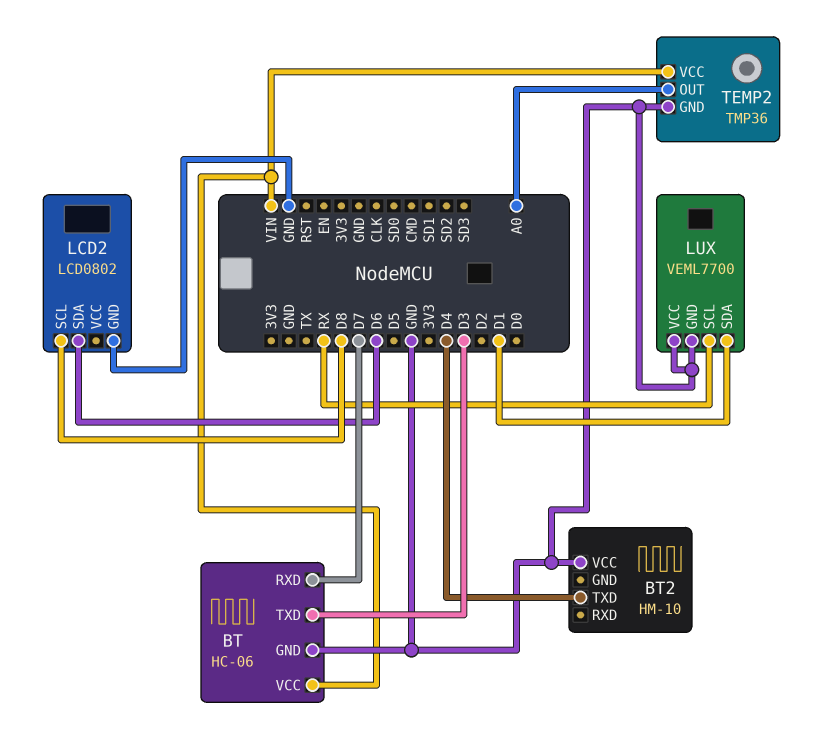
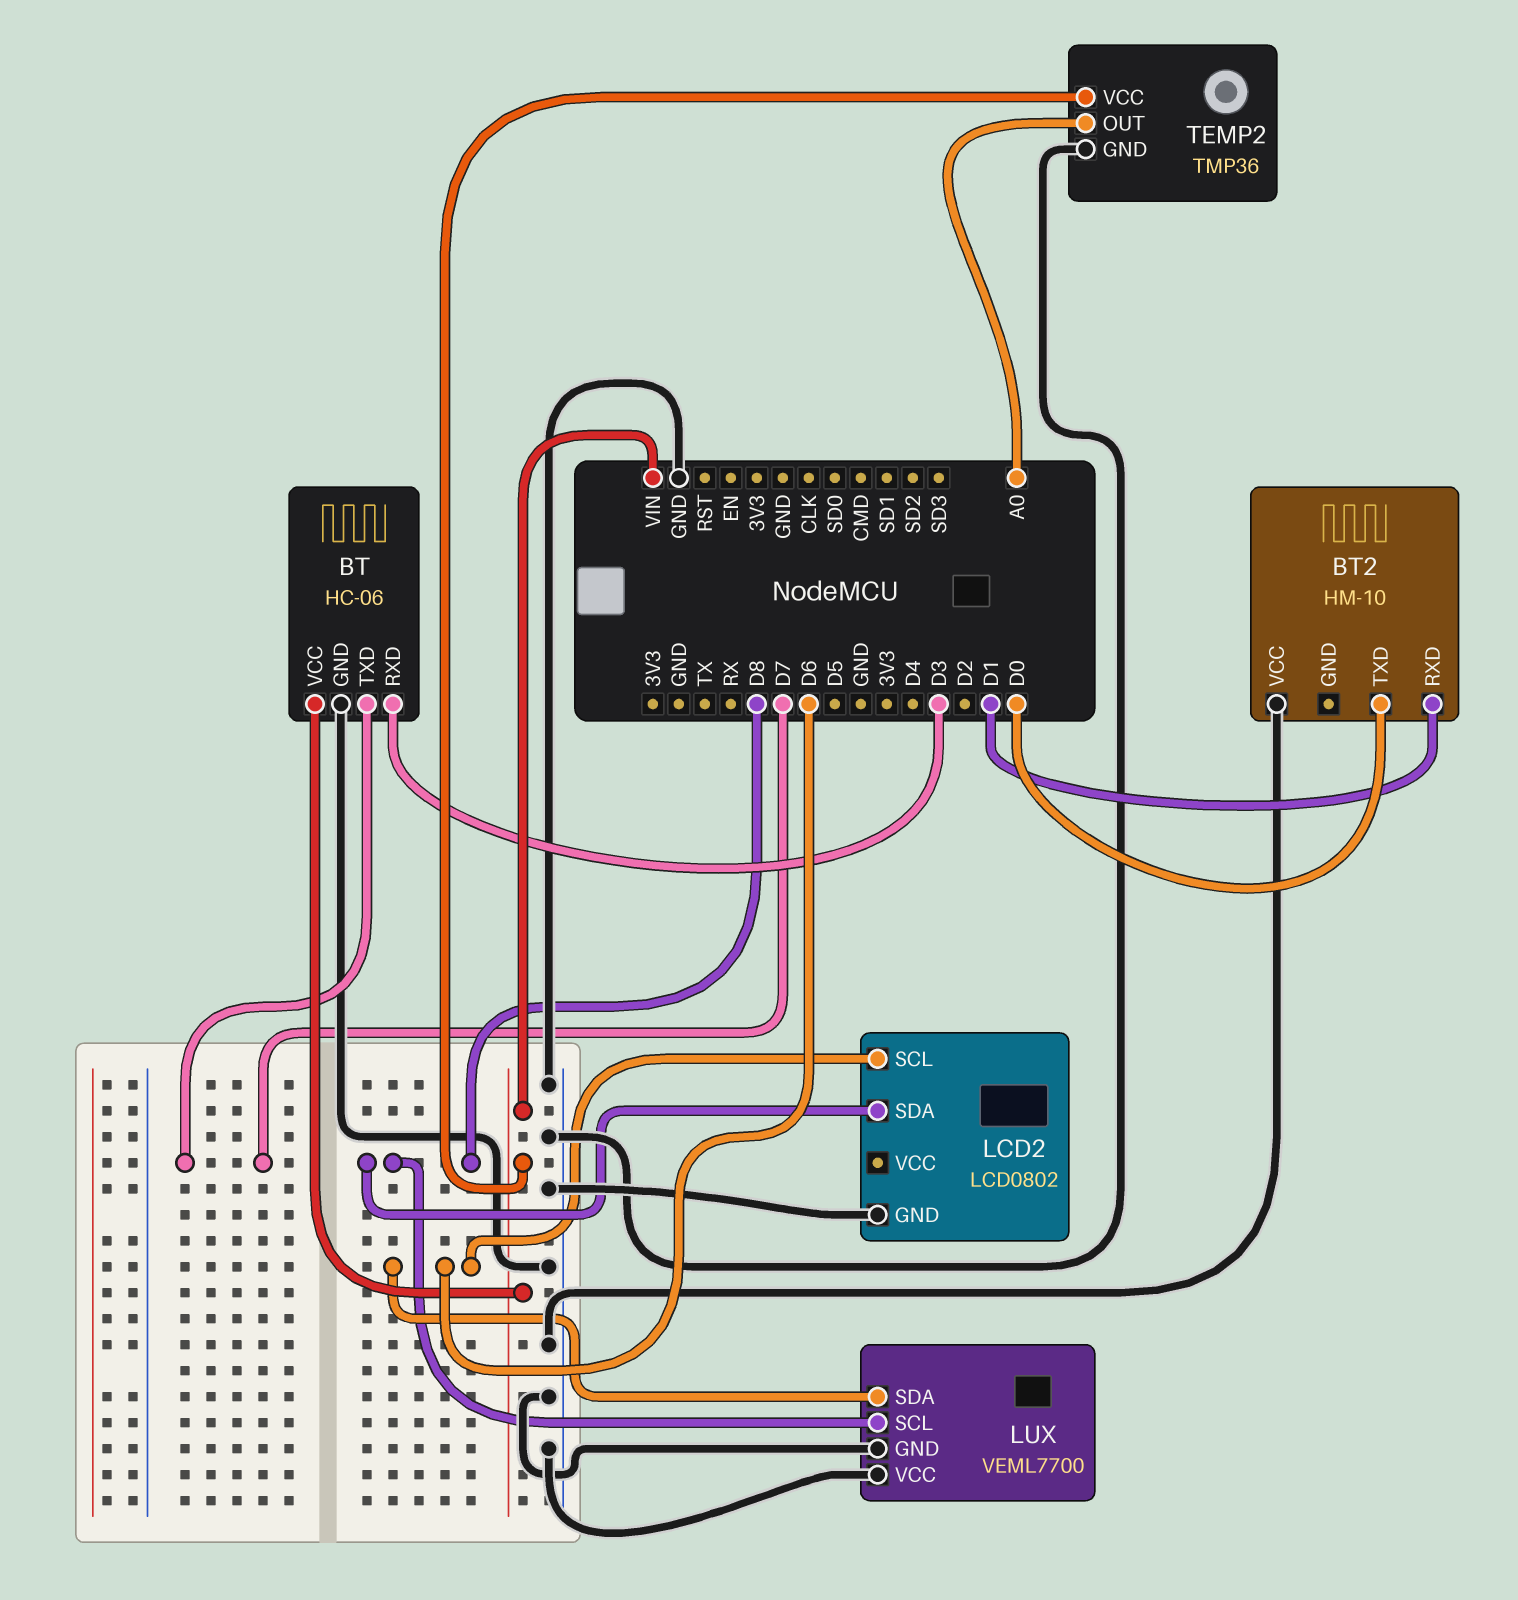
BT pin RXD: D7 -> D3
BT pin TXD: D3 -> D7
BT2 pin RXD: none -> D1
BT2 pin TXD: D4 -> D0
LCD2 pin SCL: D8 -> D6
LCD2 pin SDA: D6 -> D8
LUX pin SCL: RX -> D8
LUX pin SDA: D1 -> D6

